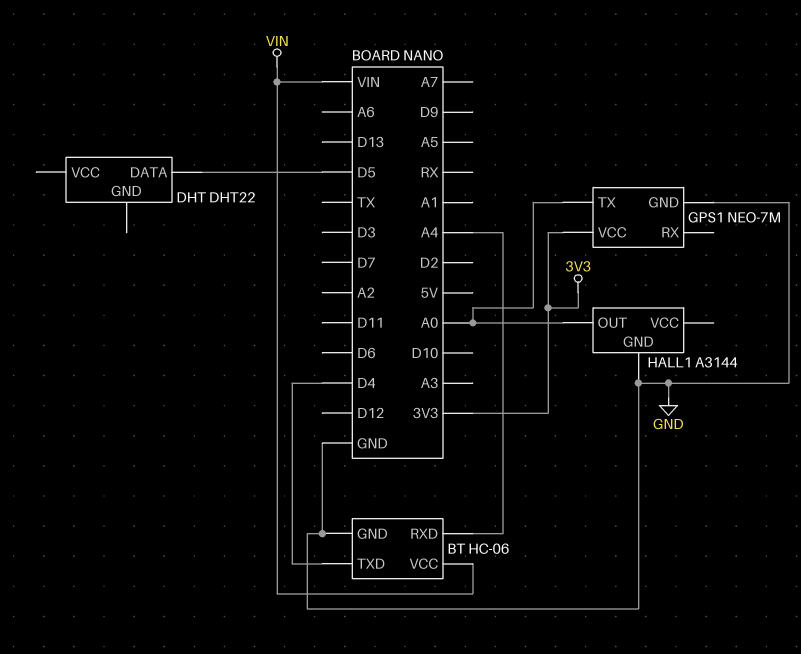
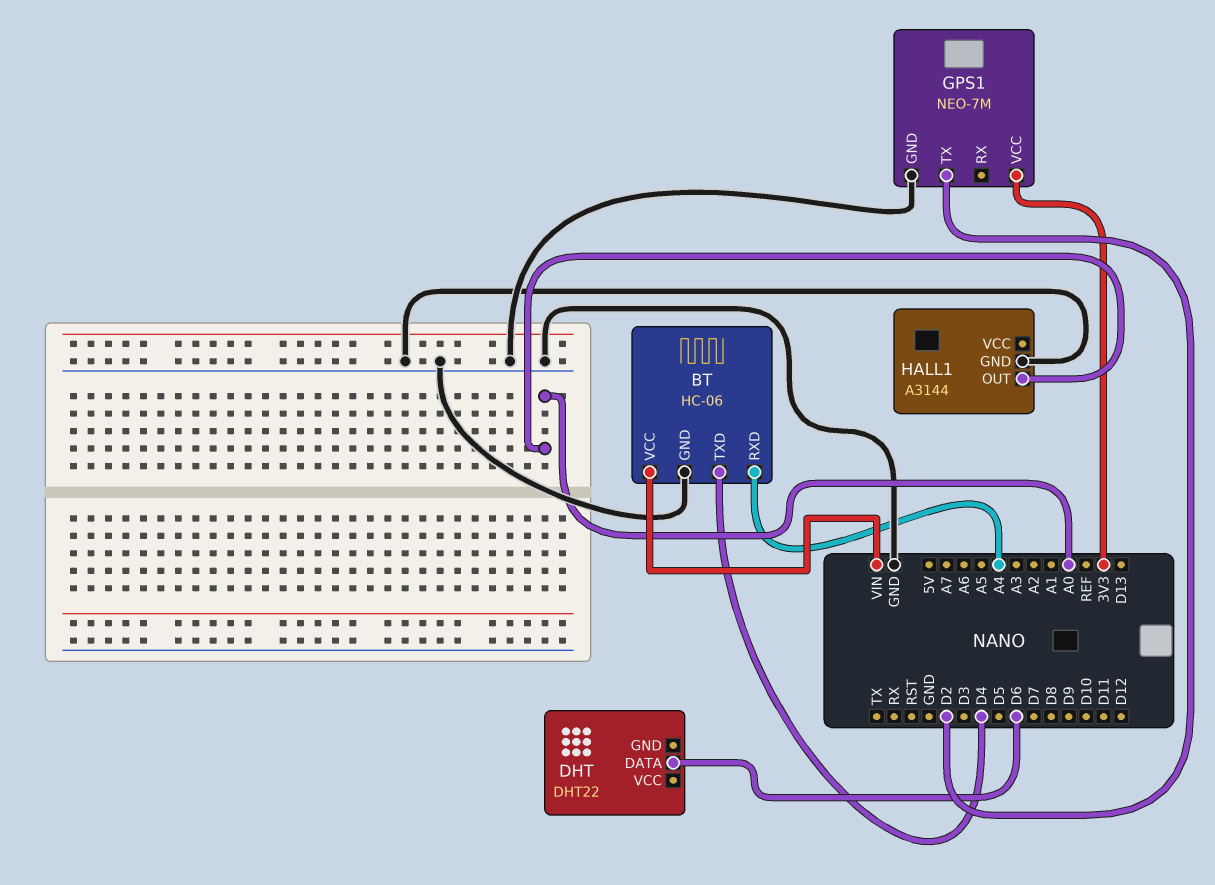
DHT pin DATA: D5 -> D6
GPS1 pin TX: A0 -> D2

